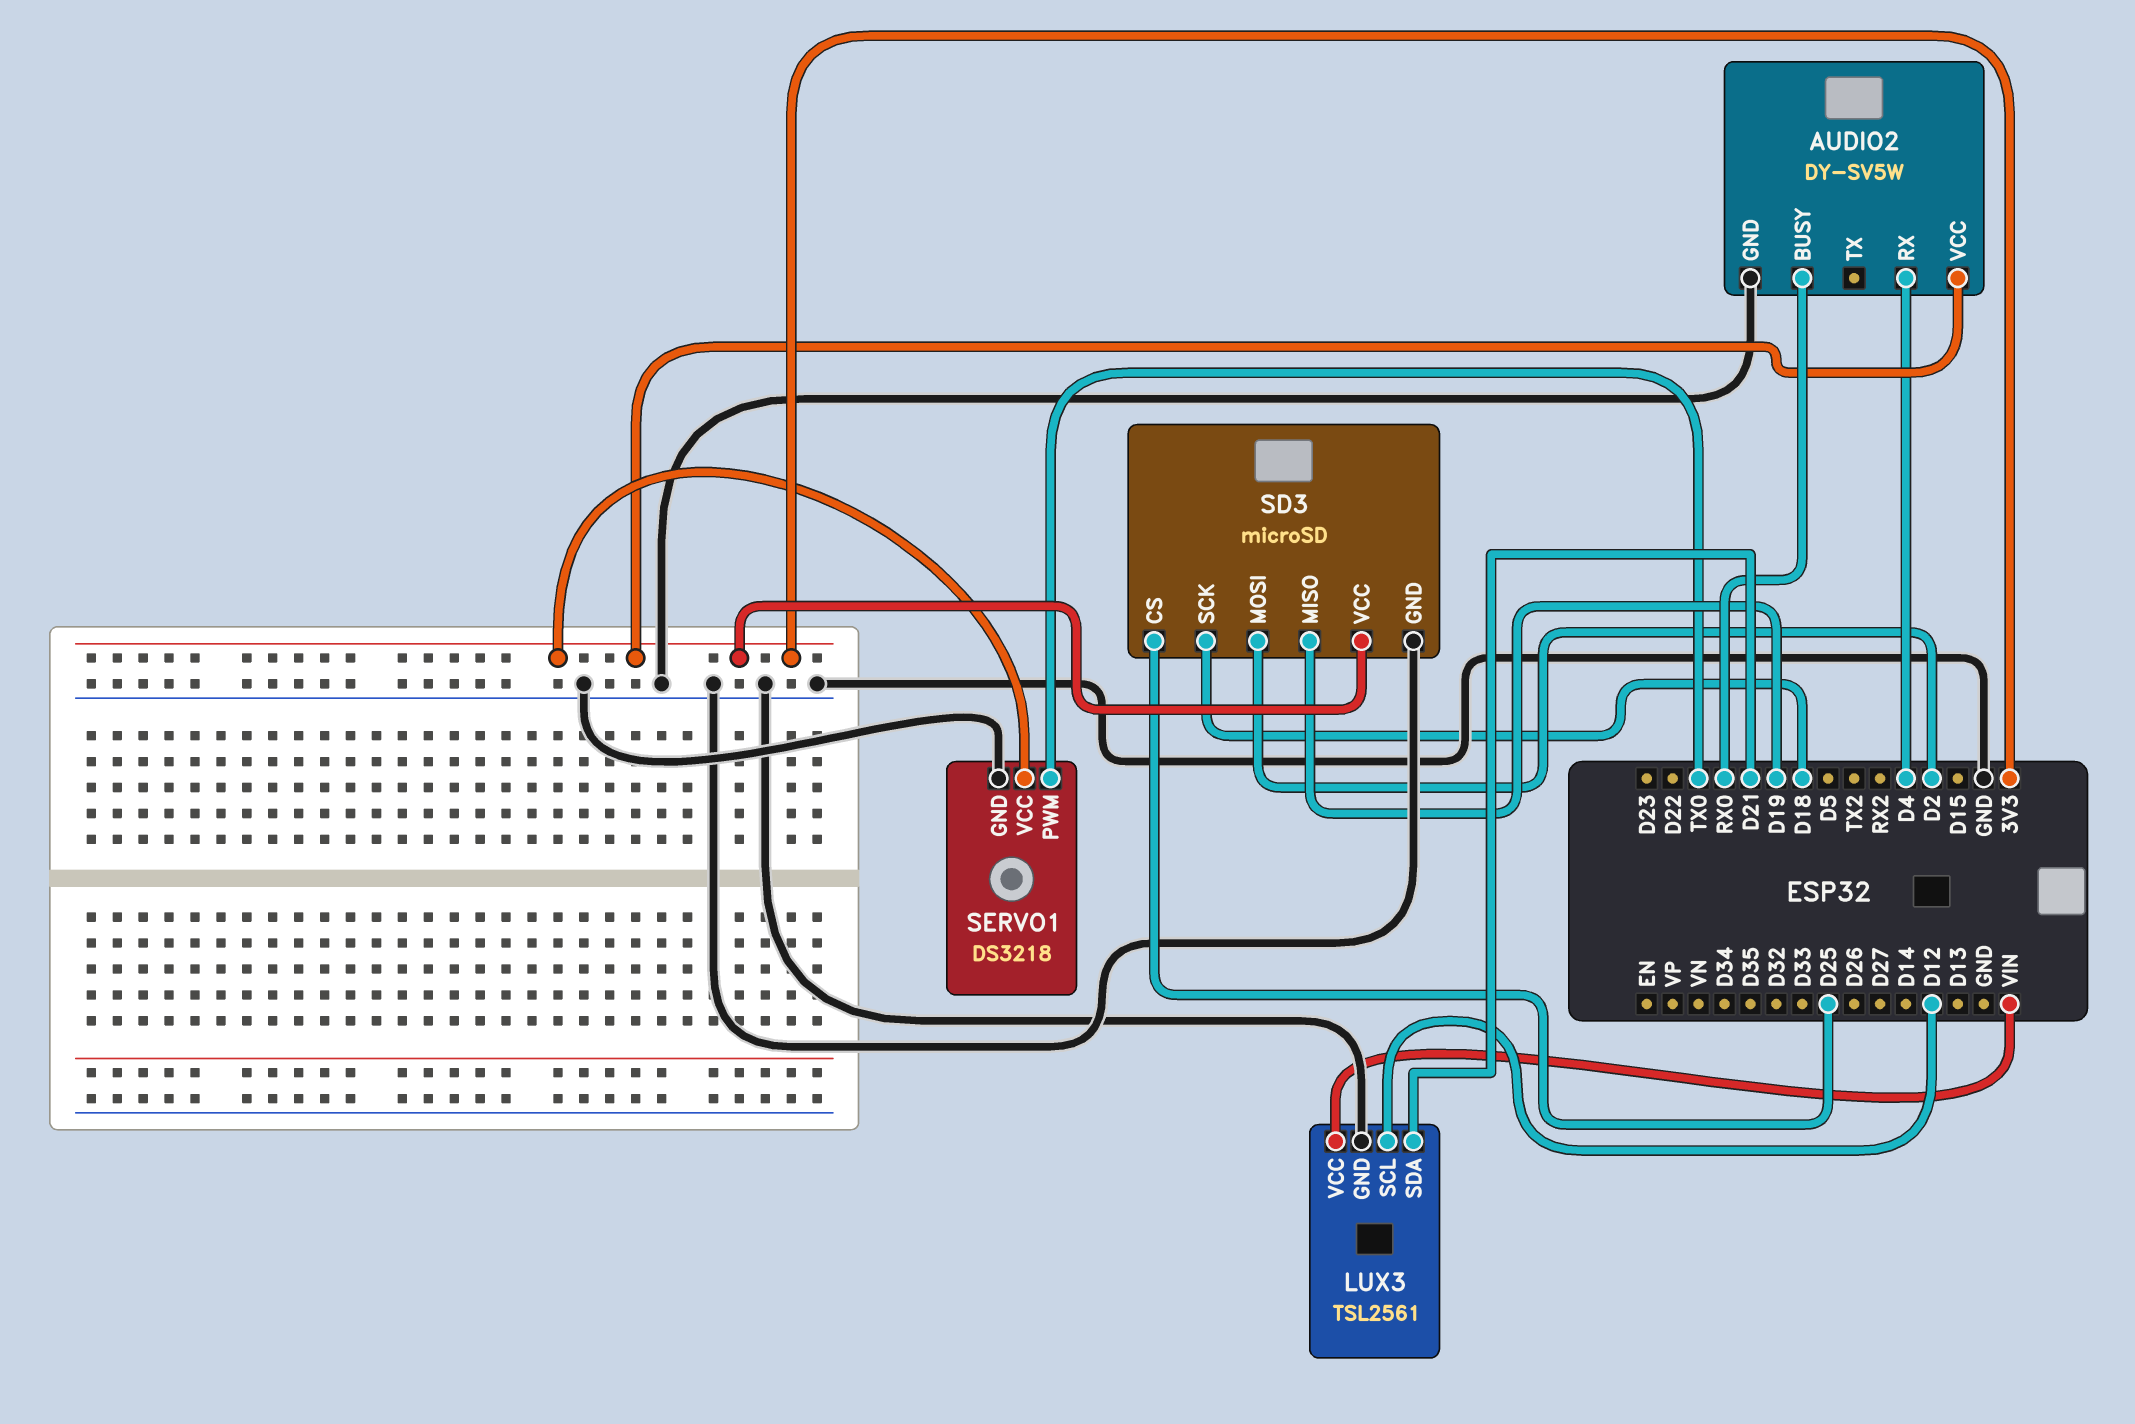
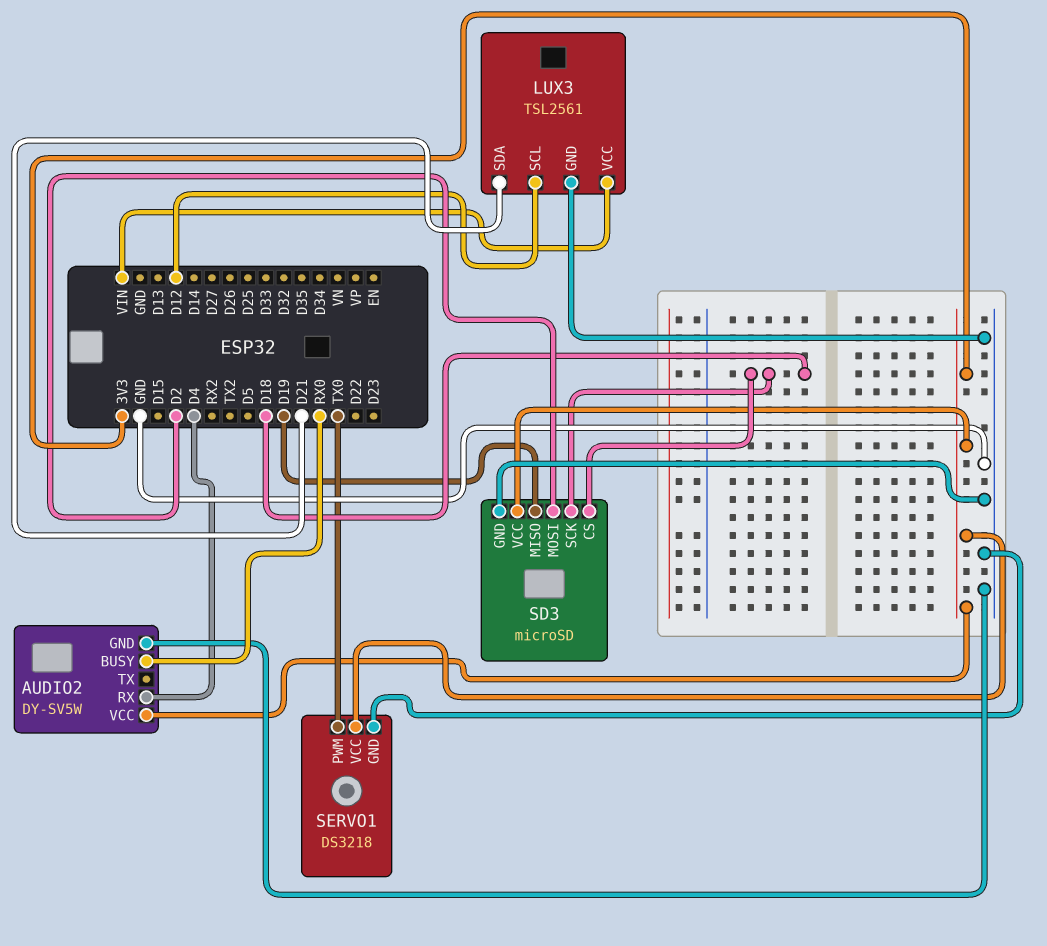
SD3 pin CS: D25 -> D18

